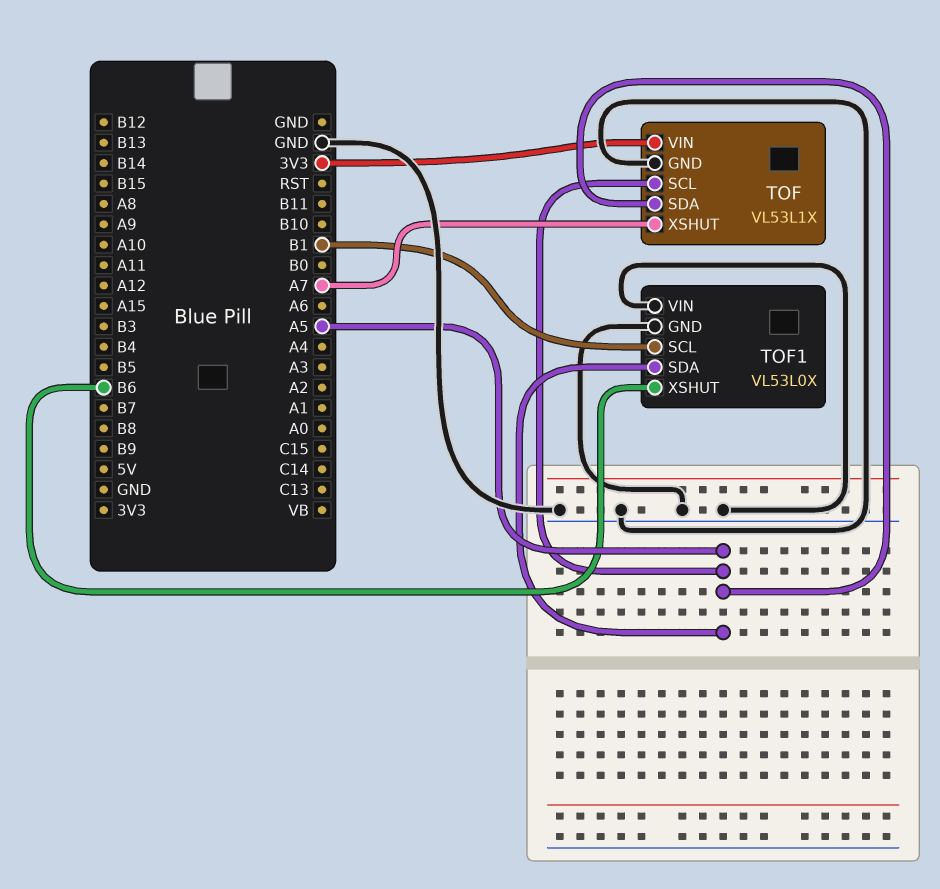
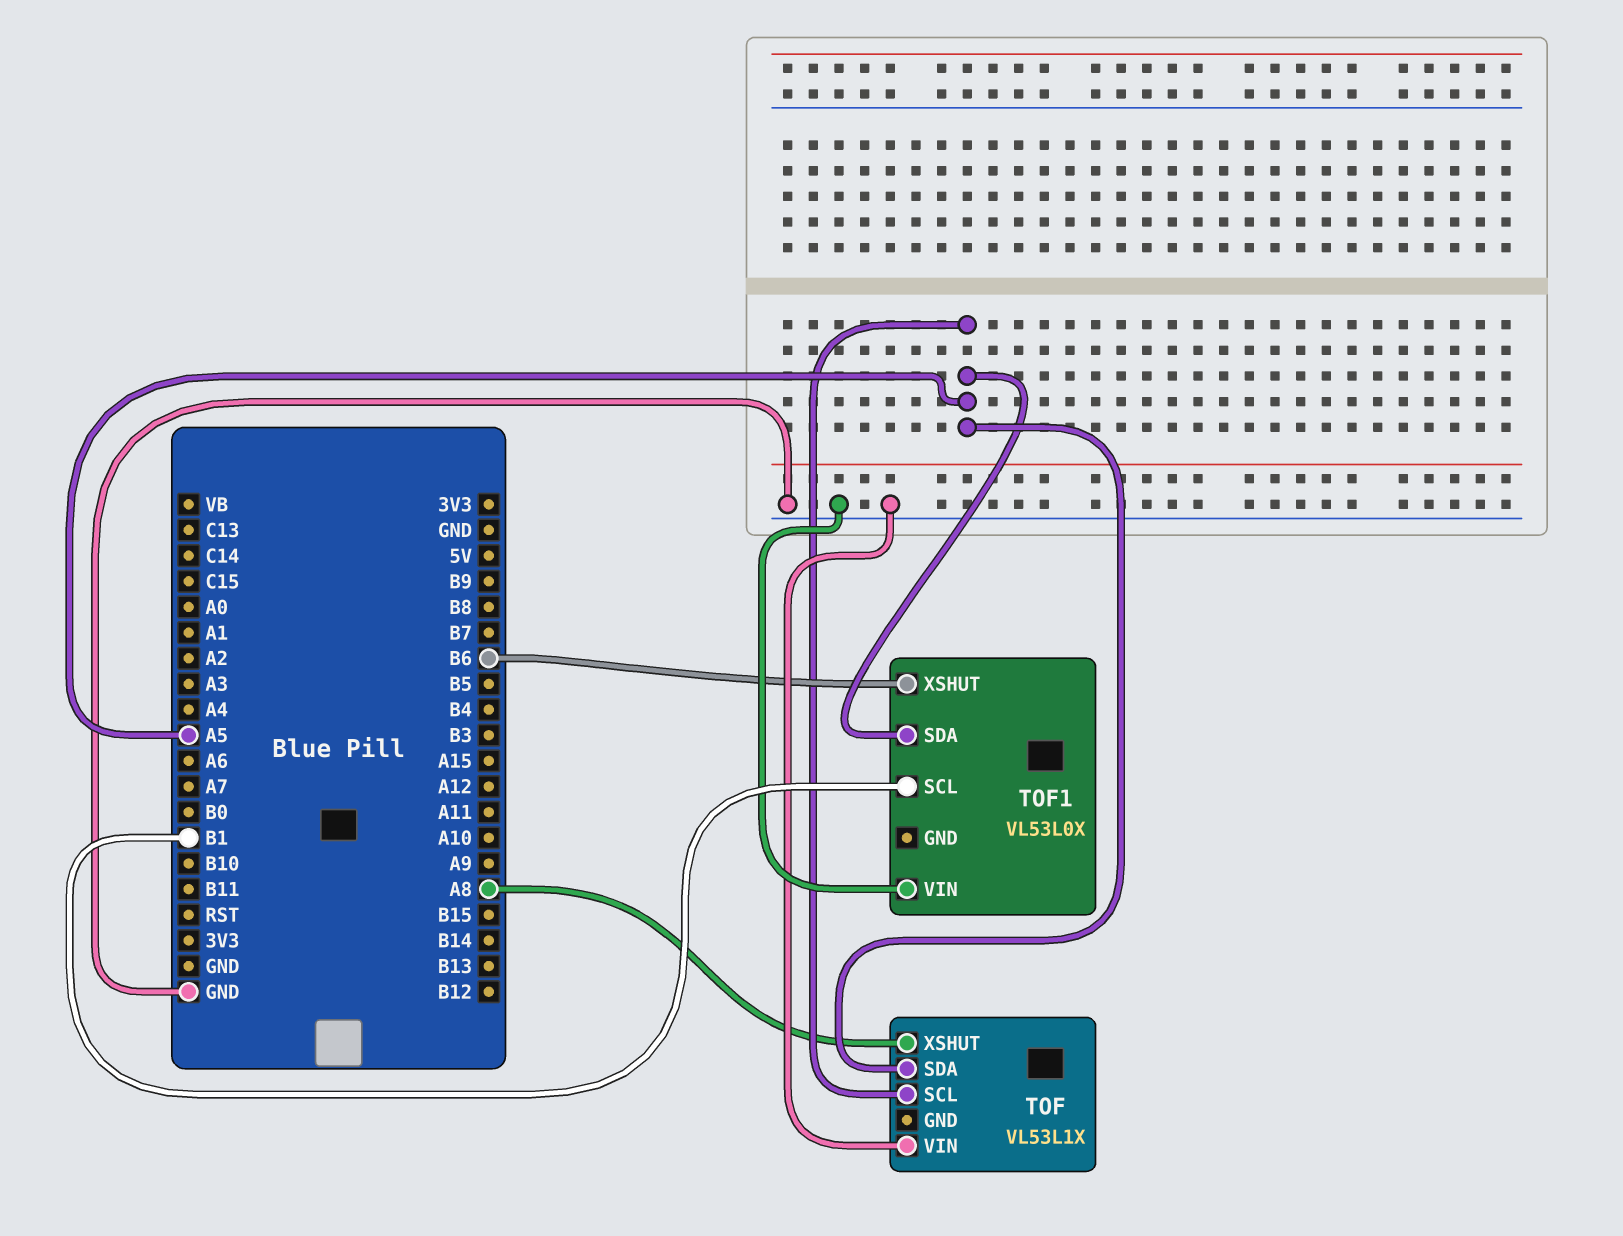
TOF pin GND: GND -> none
TOF pin VIN: 3V3 -> GND
TOF pin XSHUT: A7 -> A8
TOF1 pin GND: GND -> none

